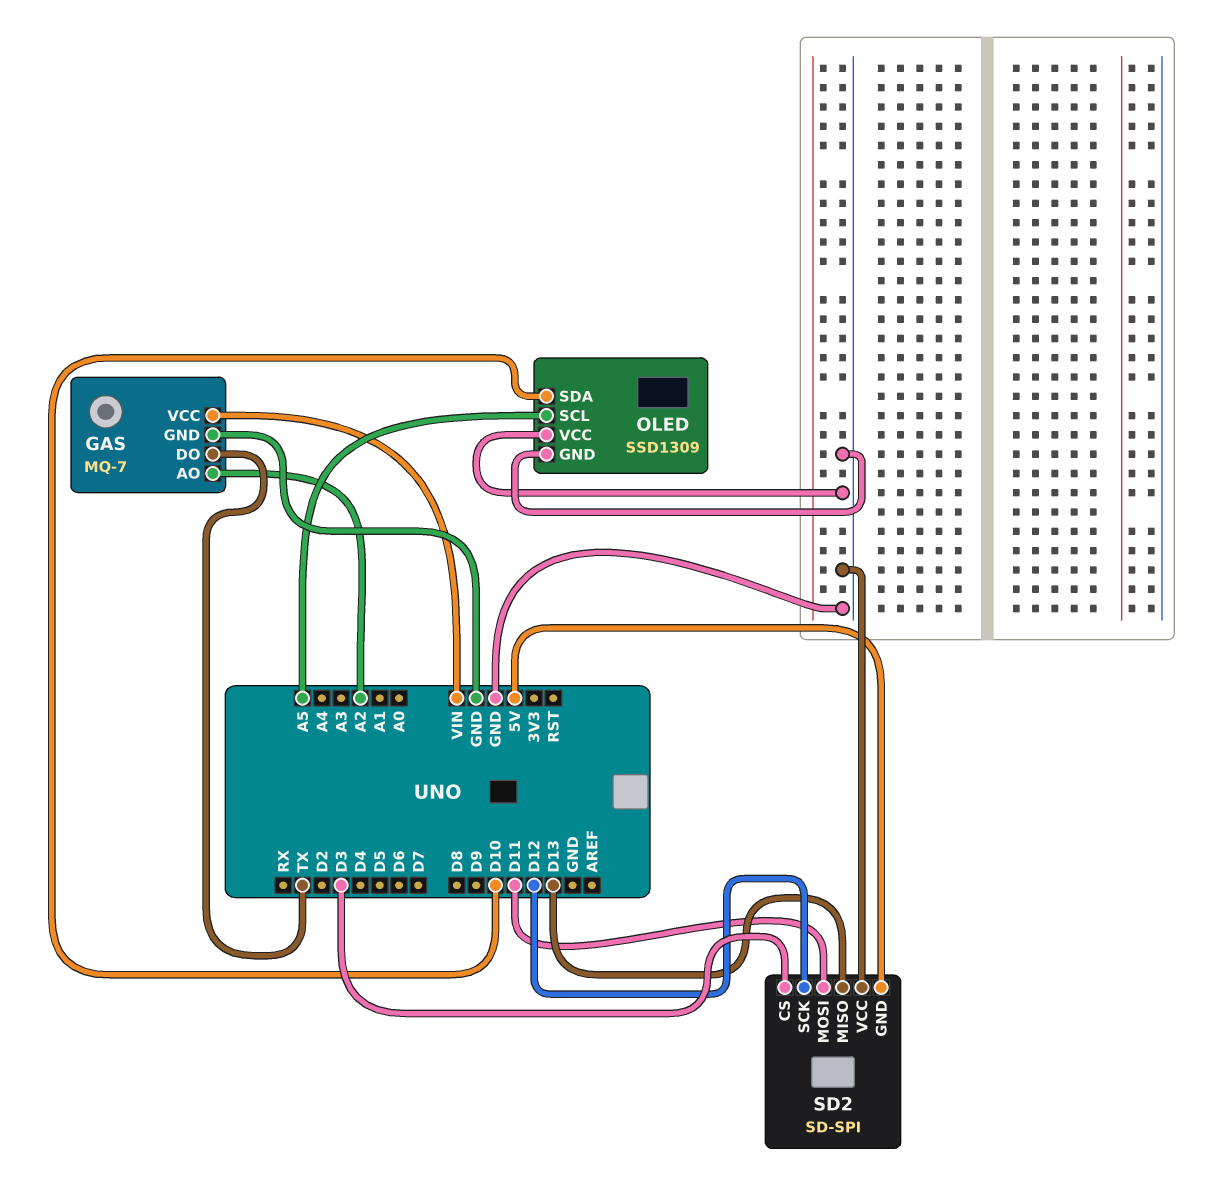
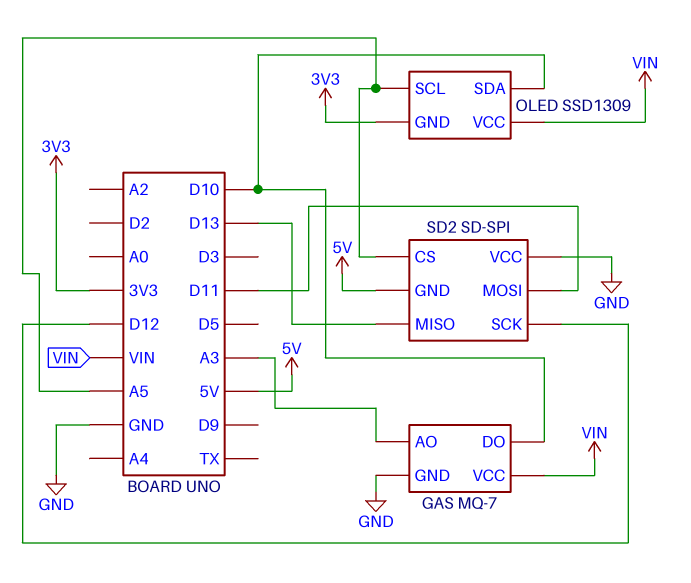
GAS pin AO: A2 -> A3
GAS pin DO: TX -> D10
OLED pin GND: GND -> 3V3
OLED pin VCC: GND -> VIN
SD2 pin CS: D3 -> A5

